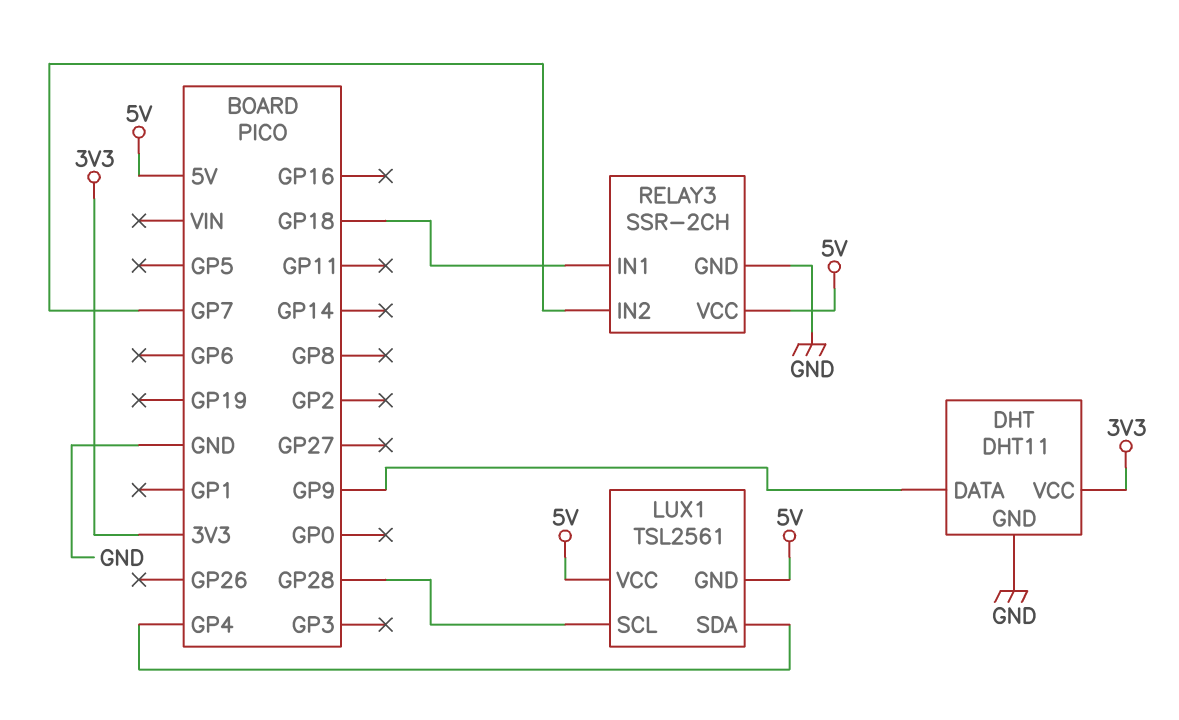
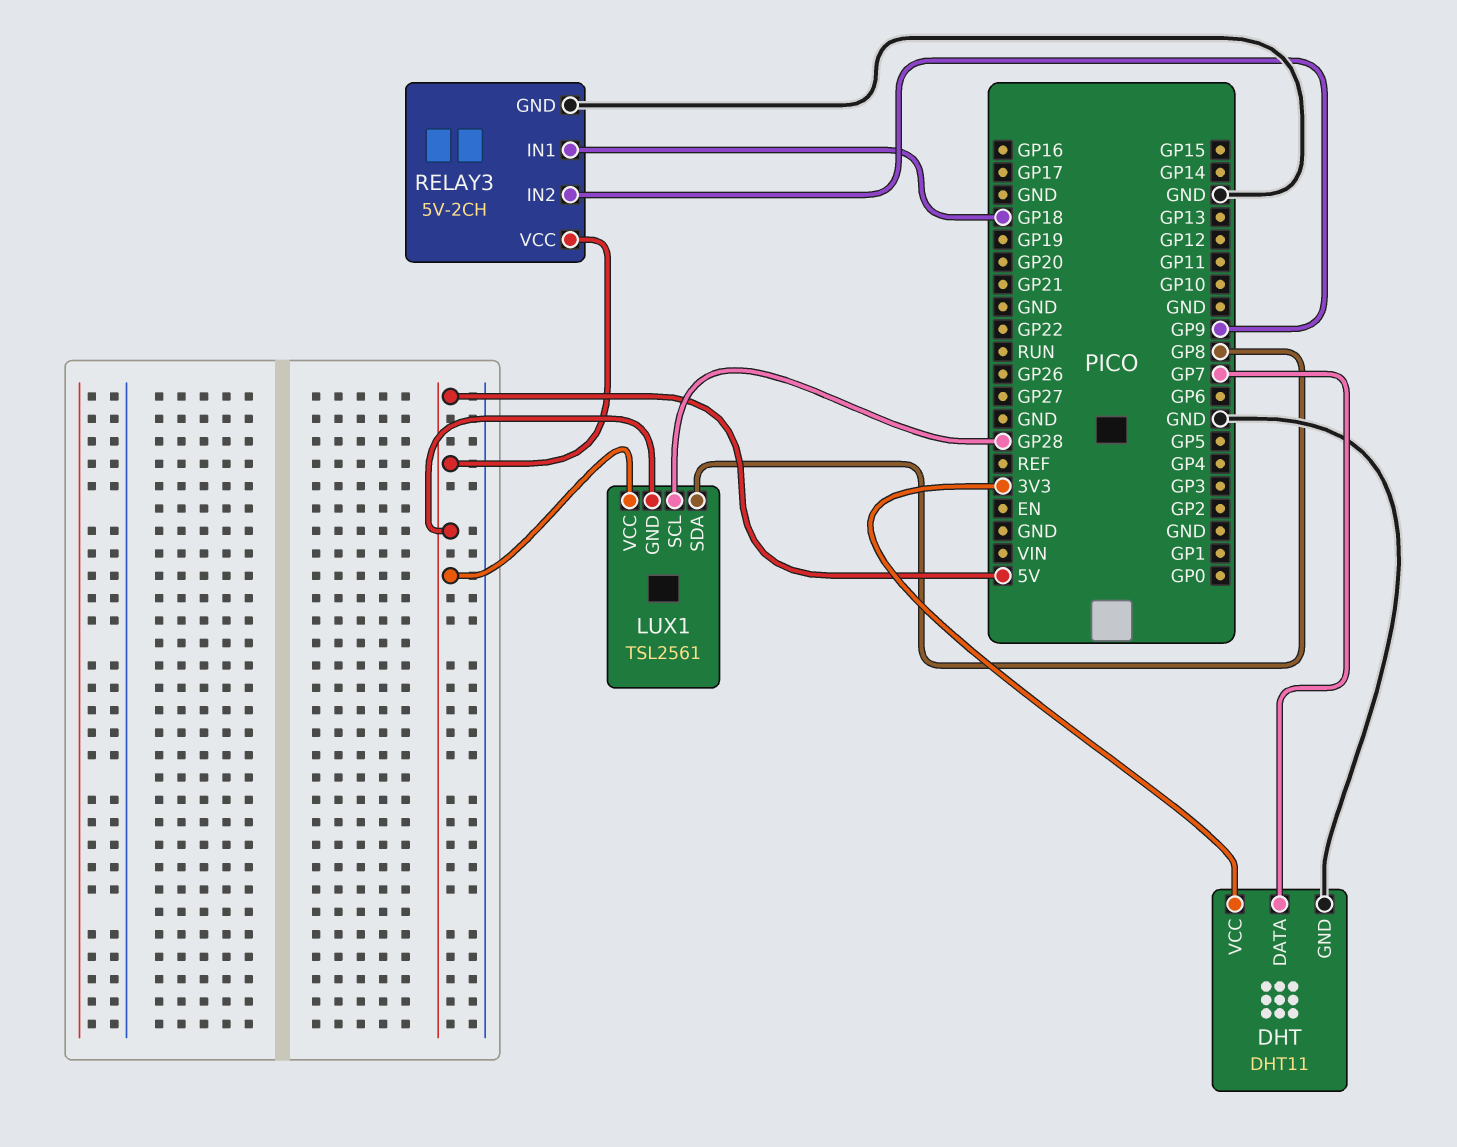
DHT pin DATA: GP9 -> GP7
LUX1 pin SDA: GP4 -> GP8
RELAY3: SSR-2CH -> 5V-2CH
RELAY3 pin IN2: GP7 -> GP9

